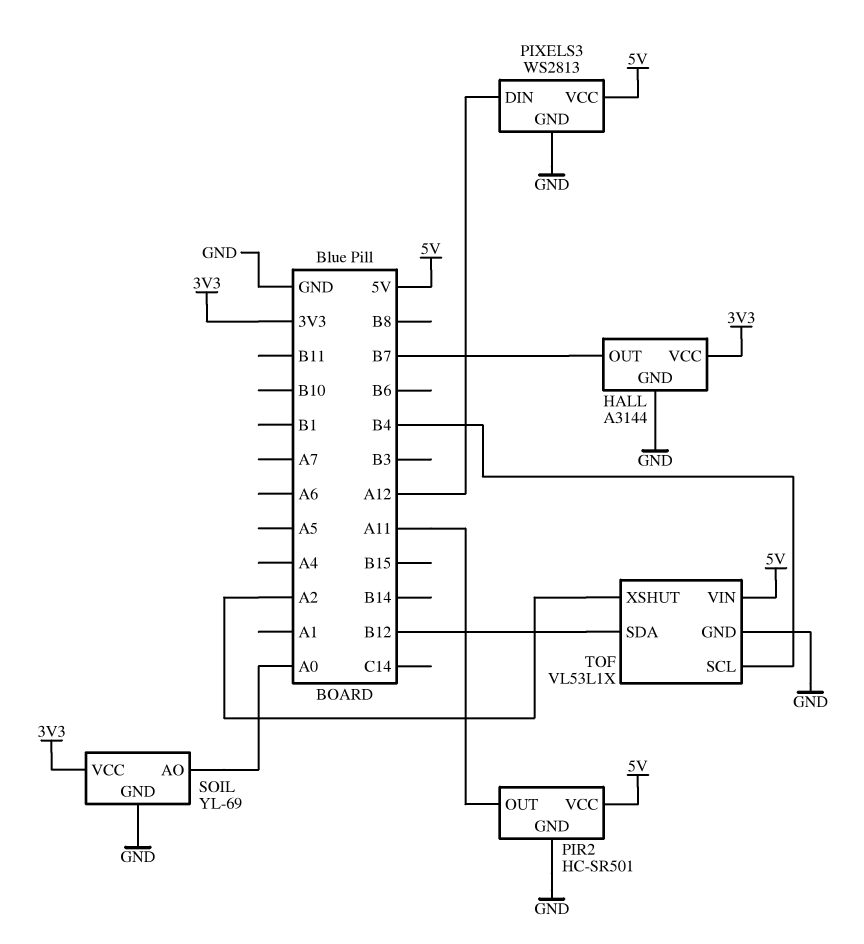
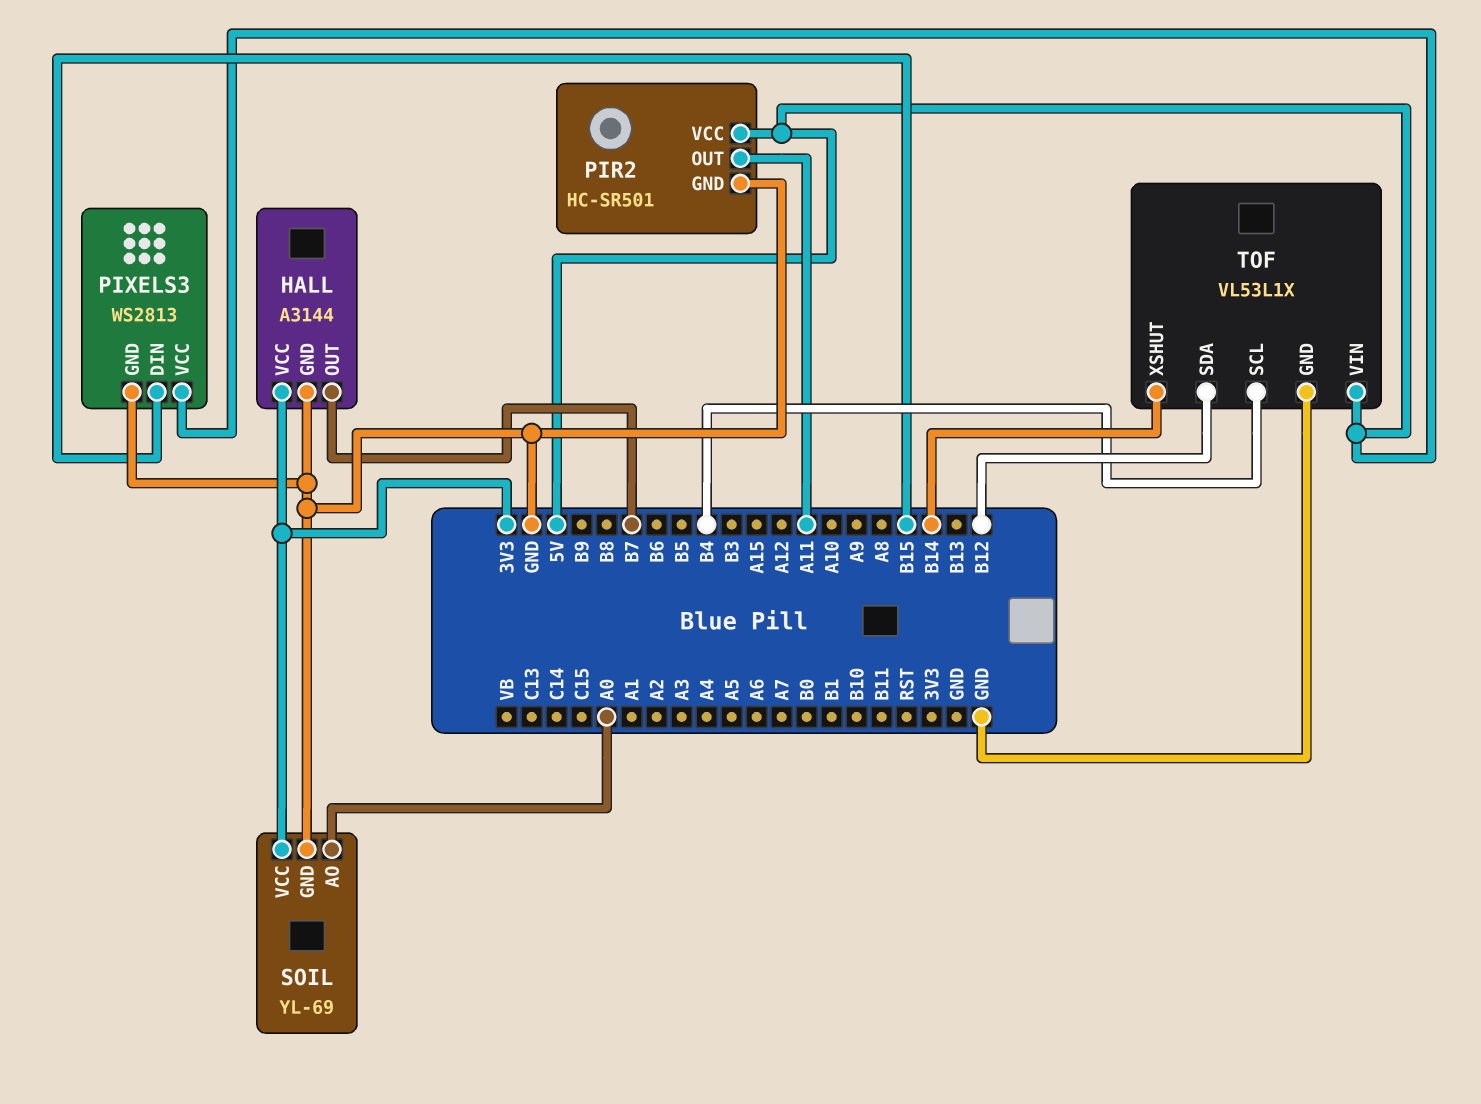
PIXELS3 pin DIN: A12 -> B15
TOF pin XSHUT: A2 -> B14

